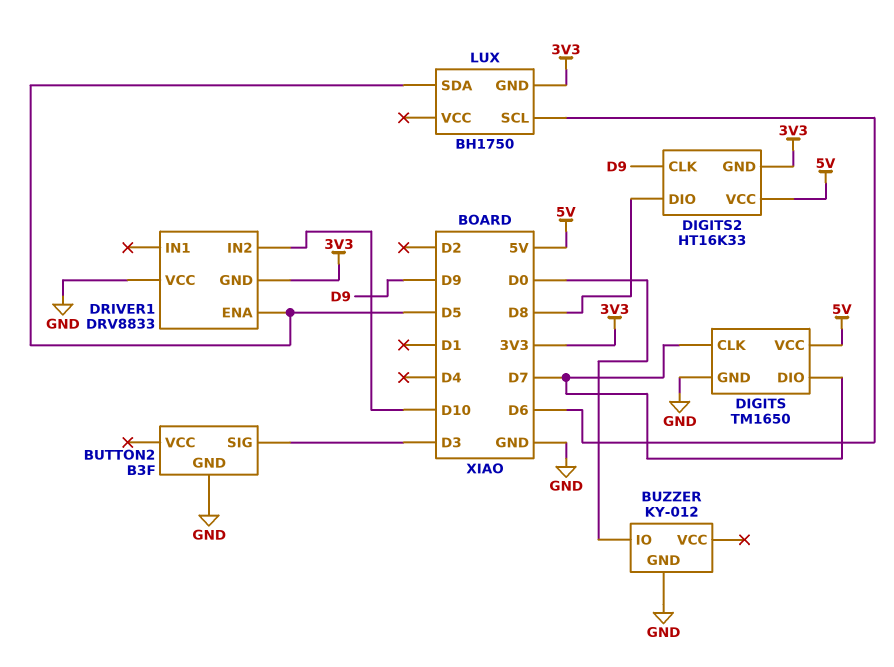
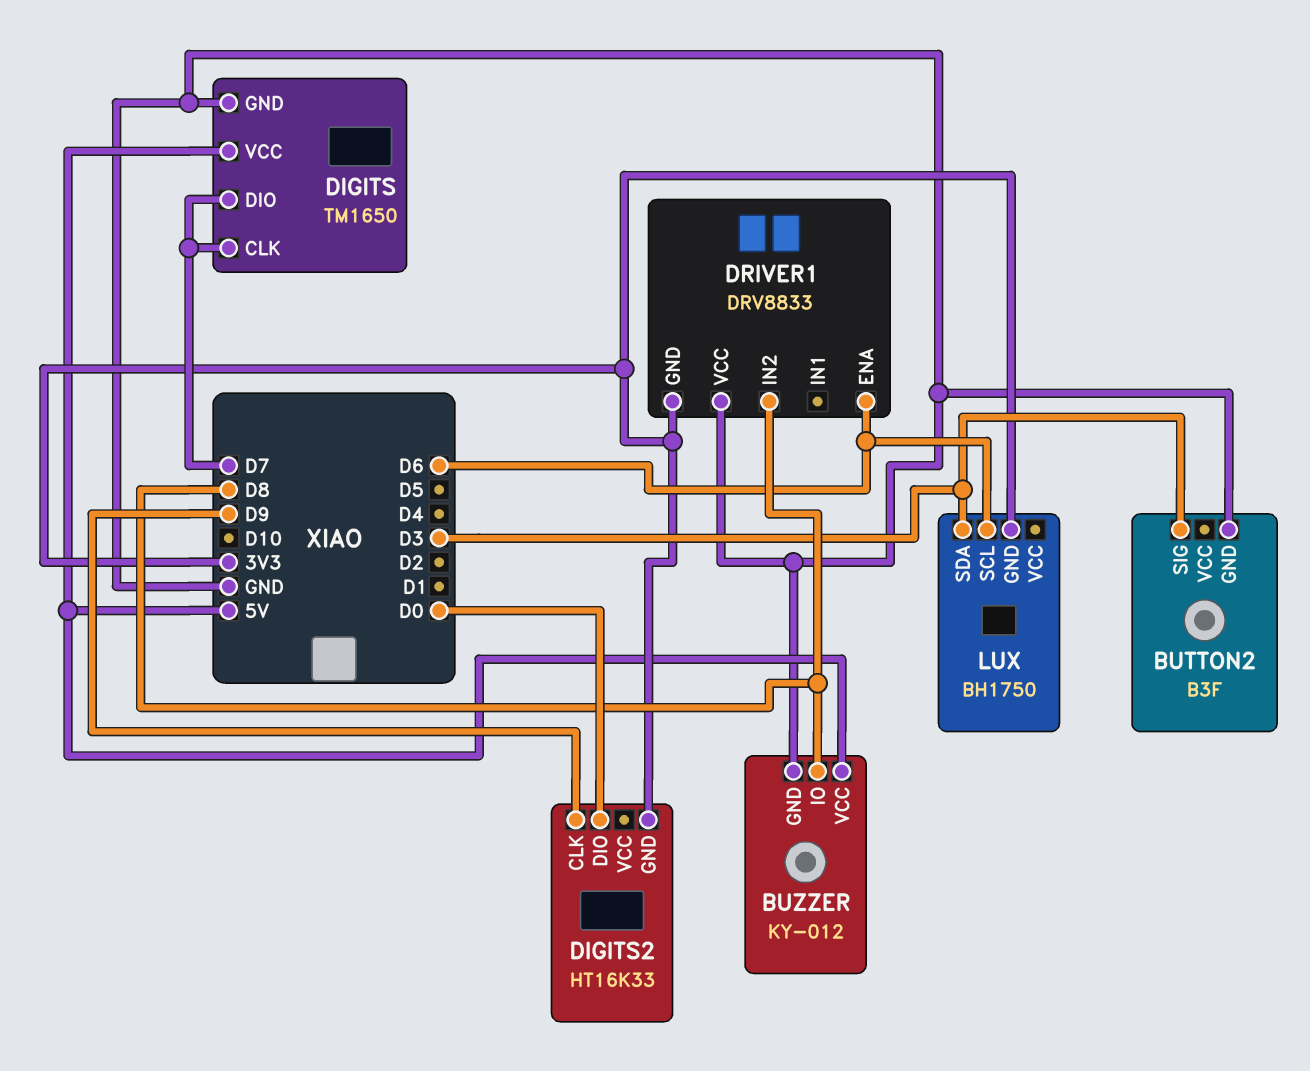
BUZZER pin IO: D0 -> D8
BUZZER pin VCC: none -> 5V
DIGITS2 pin DIO: D8 -> D0
DIGITS2 pin VCC: 5V -> none
DRIVER1 pin ENA: D5 -> D6
DRIVER1 pin IN2: D10 -> D8
LUX pin SDA: D5 -> D3

